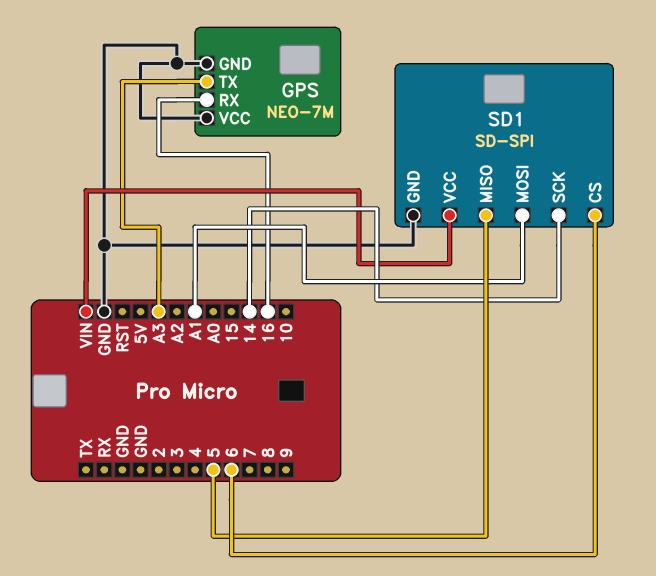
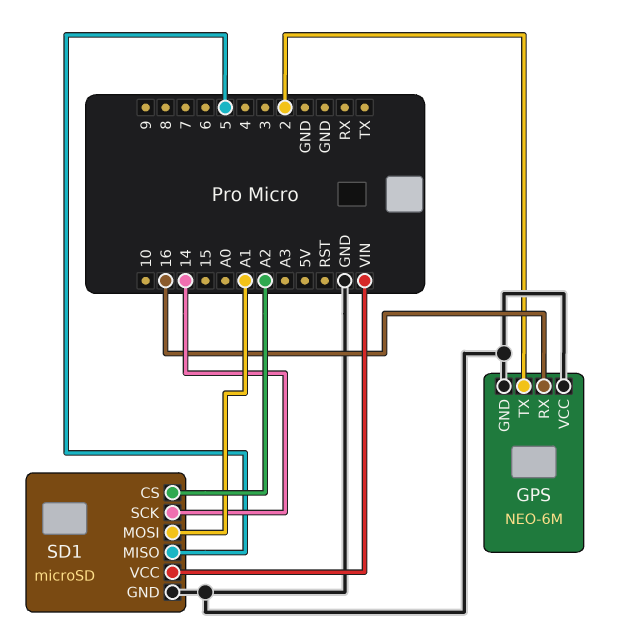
GPS: NEO-7M -> NEO-6M
GPS pin TX: A3 -> 2
SD1: SD-SPI -> microSD
SD1 pin CS: 6 -> A2

